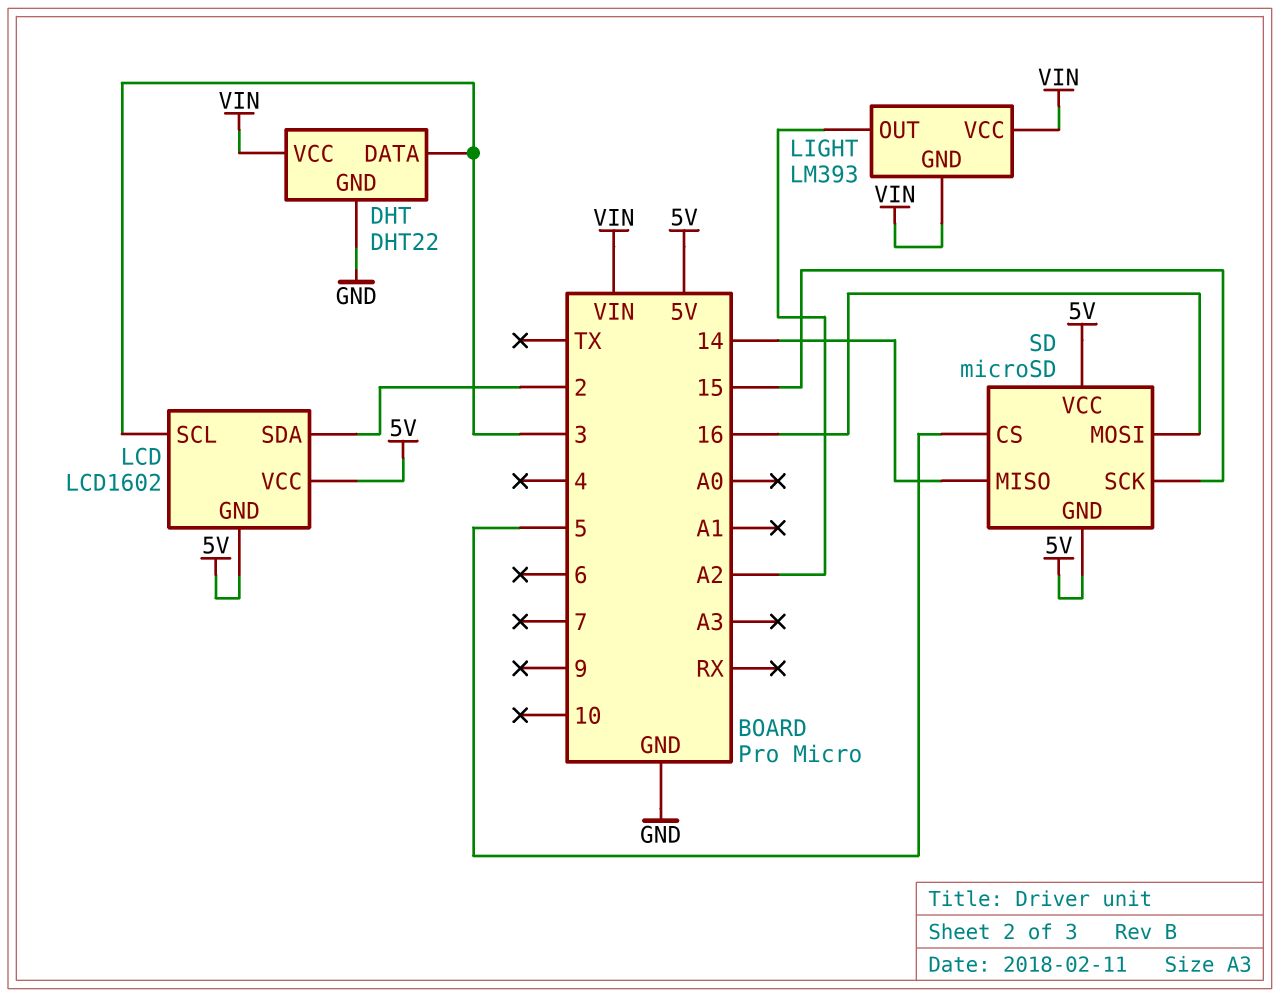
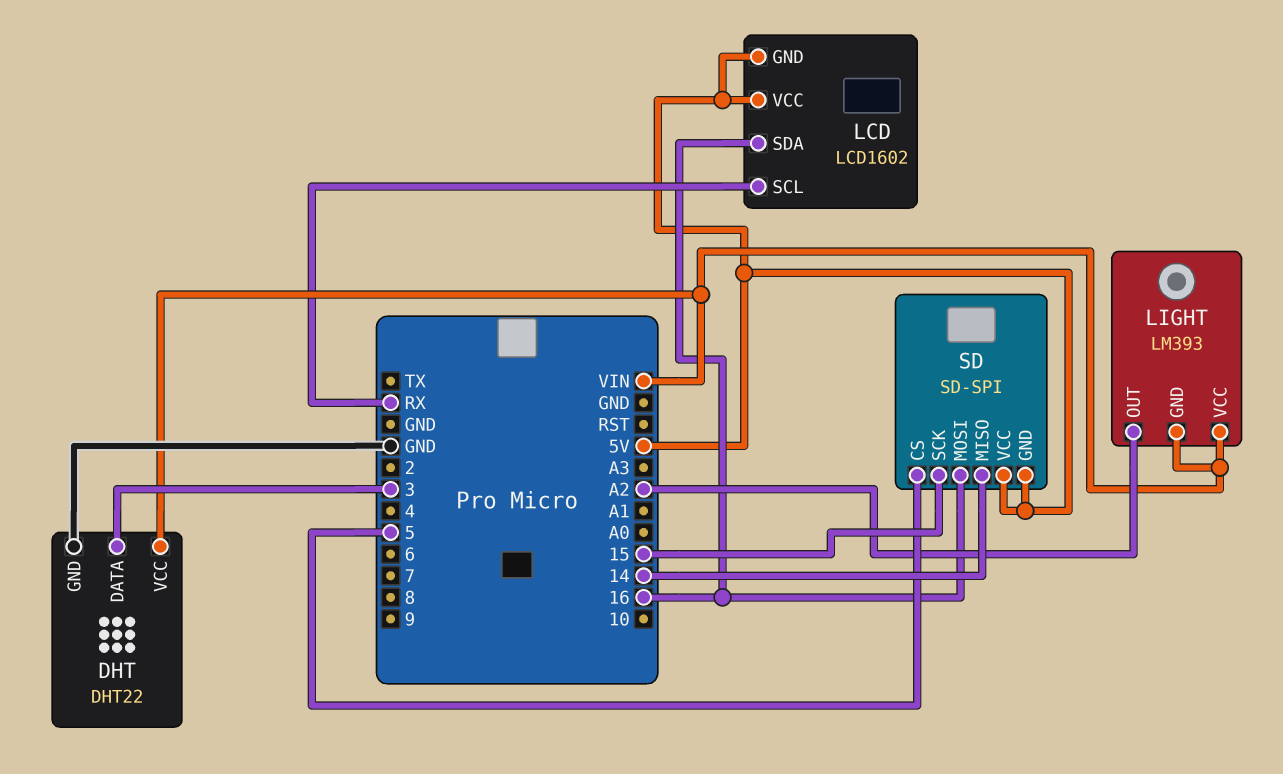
LCD pin SCL: 3 -> RX
LCD pin SDA: 2 -> 16
SD: microSD -> SD-SPI

